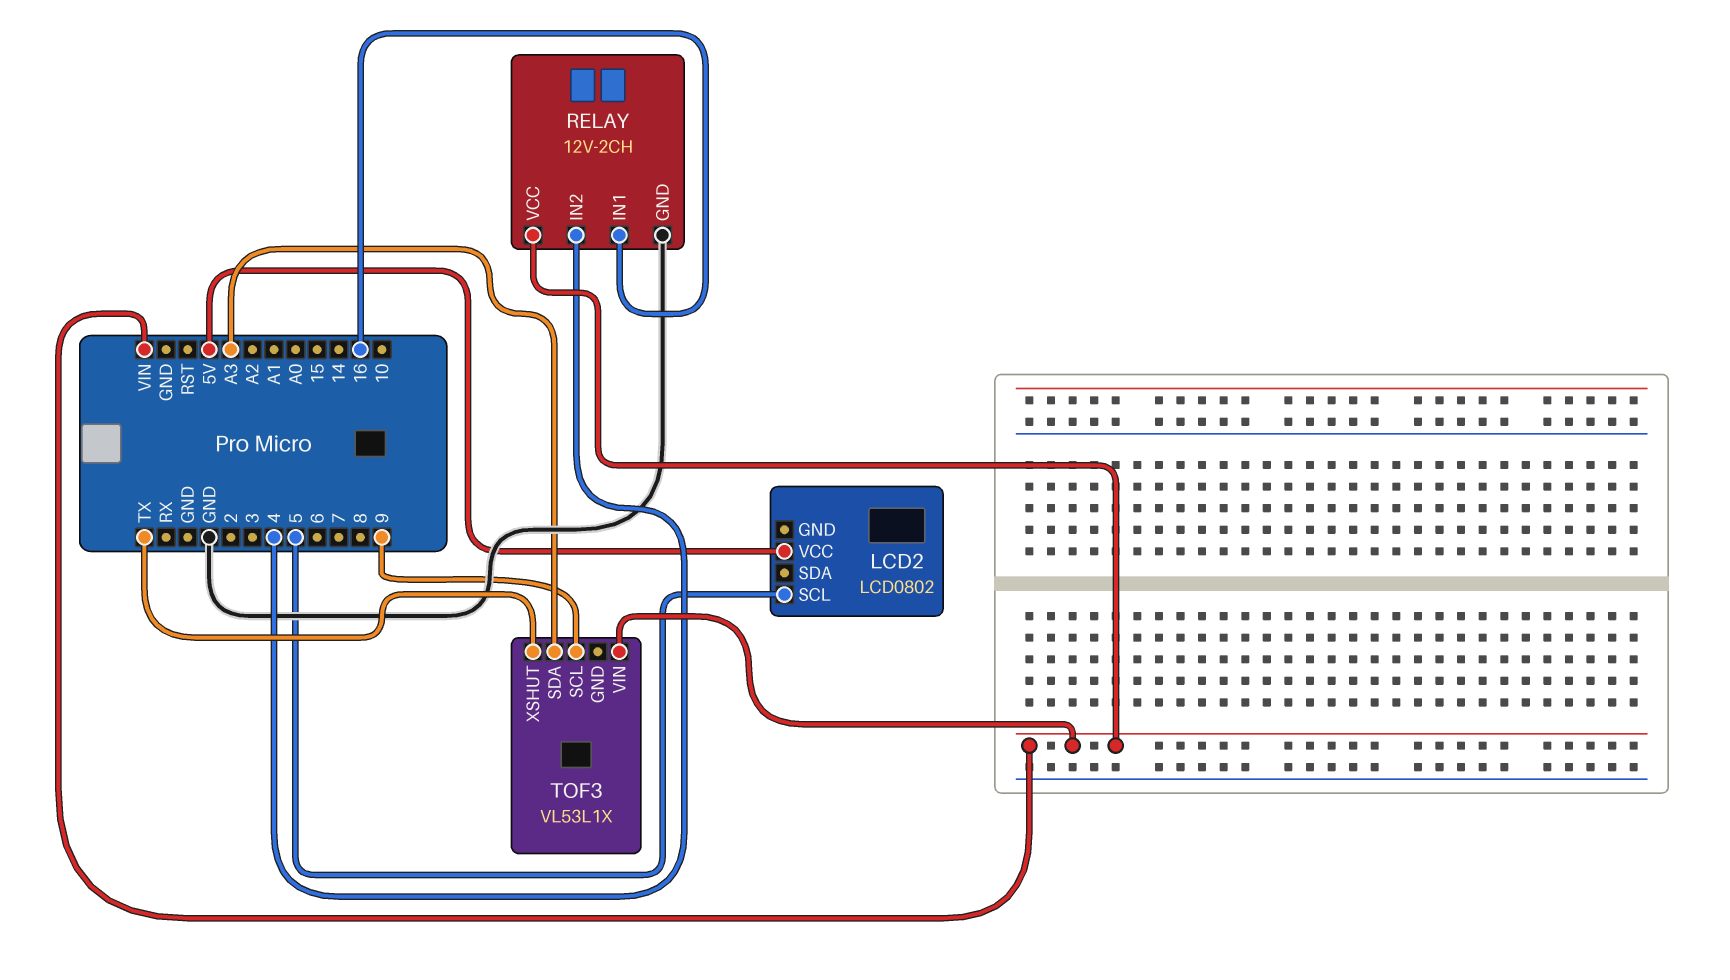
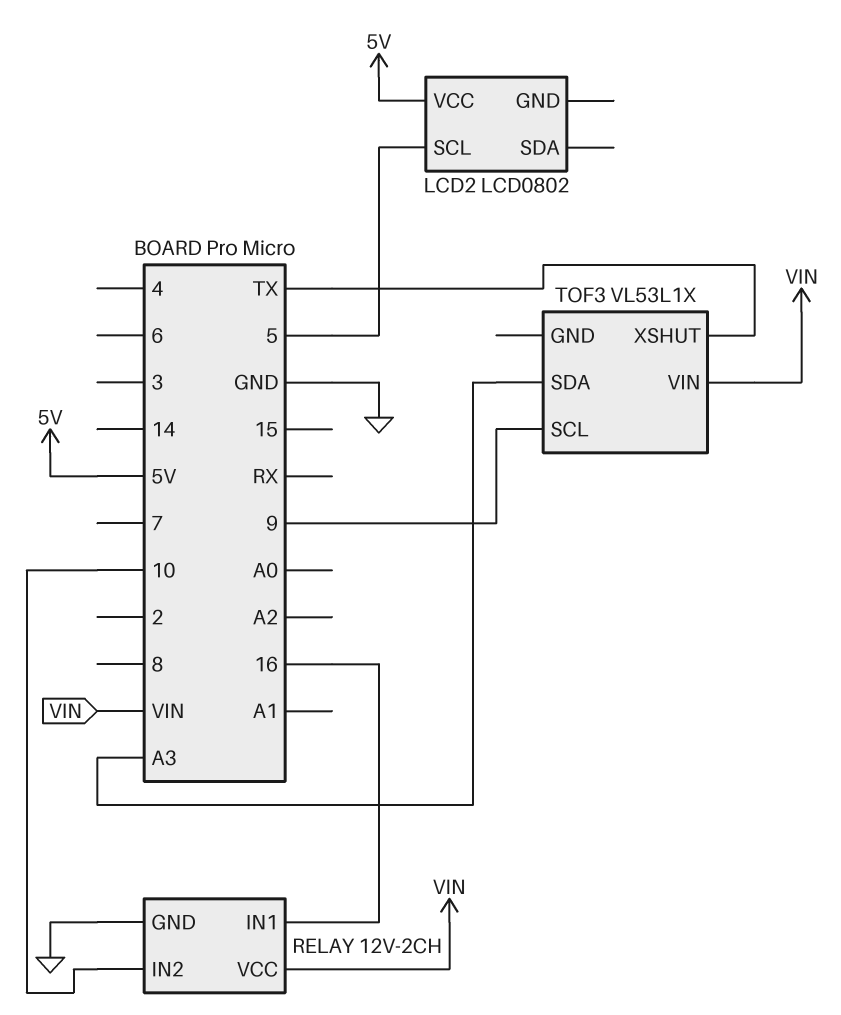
RELAY pin IN2: 4 -> 10

